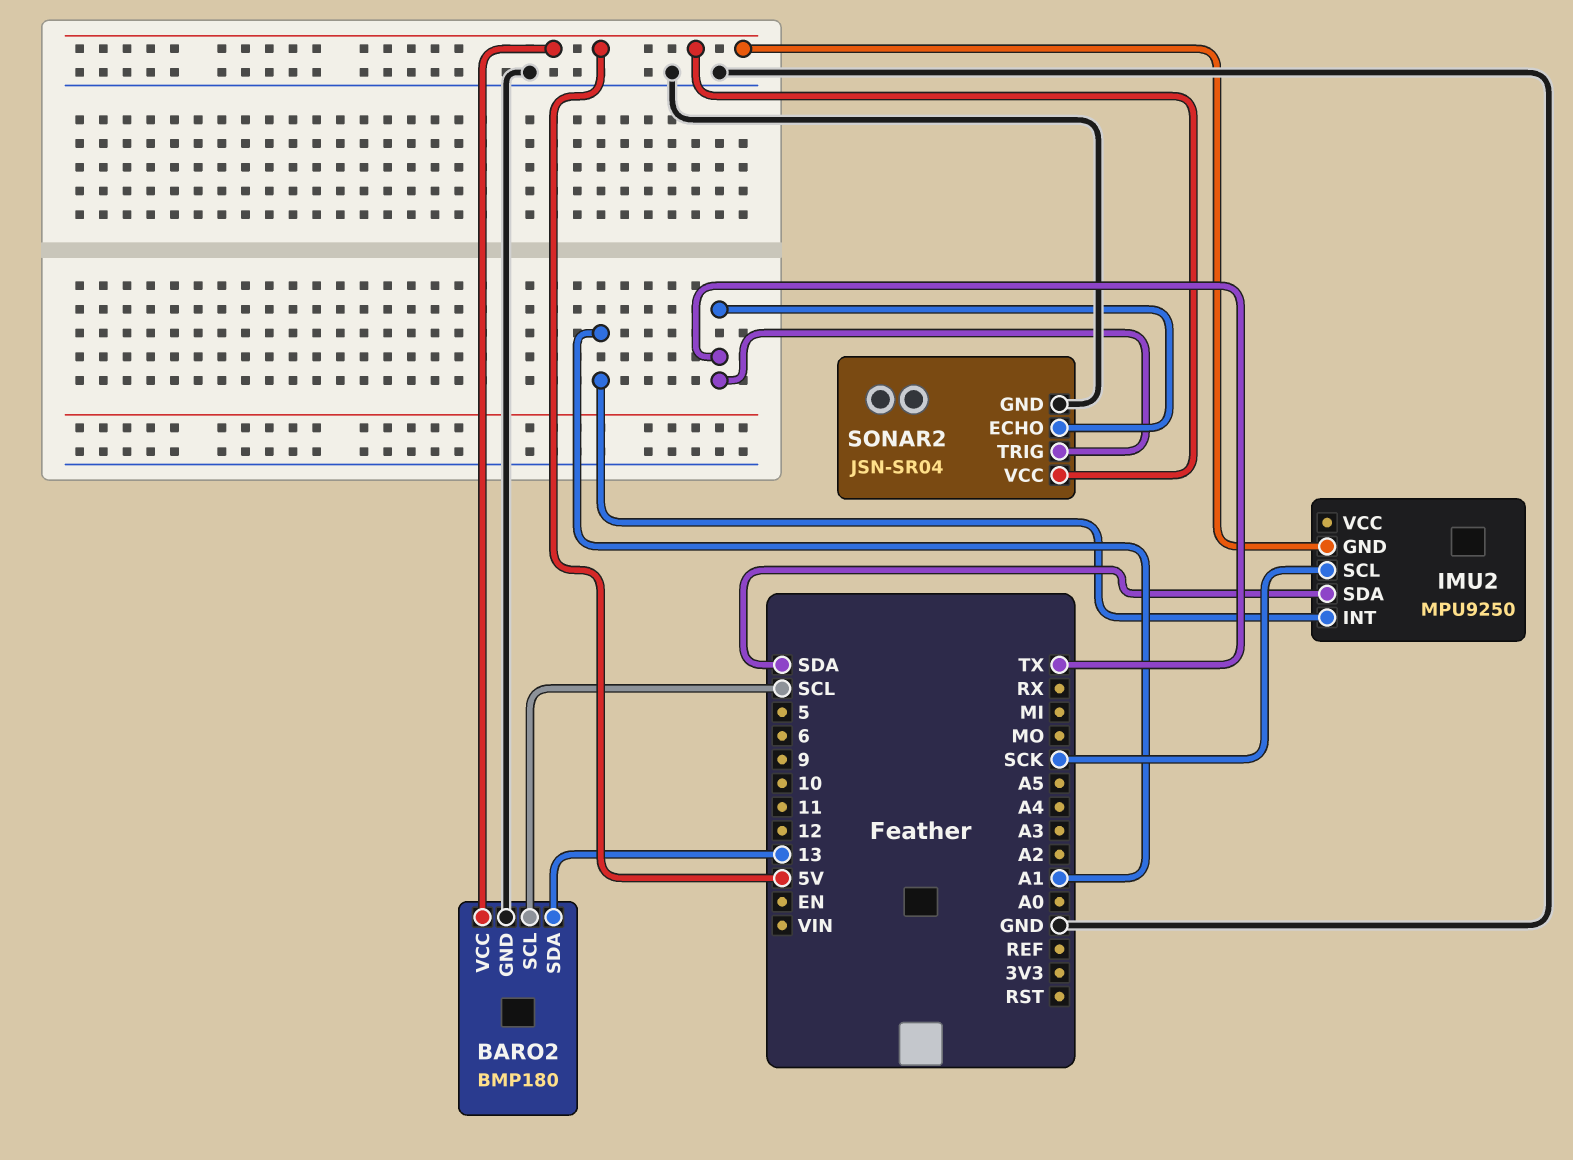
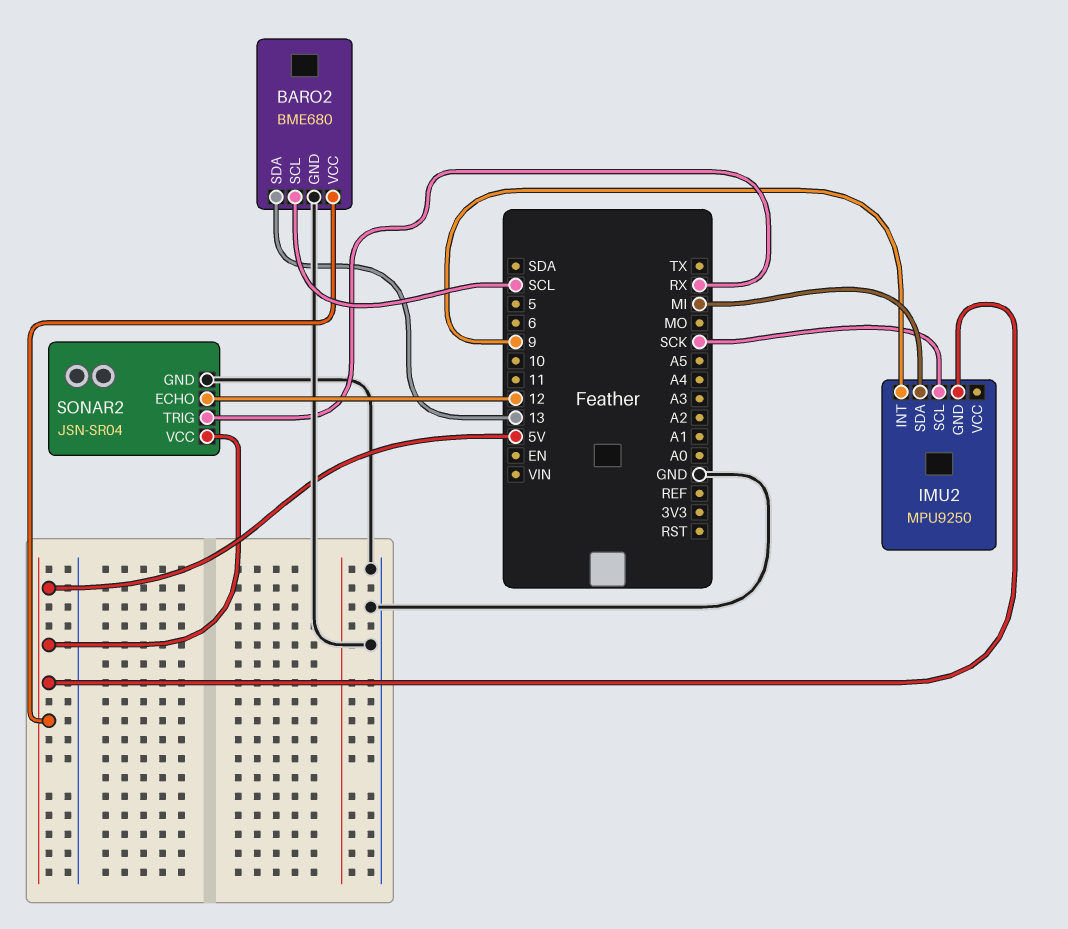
BARO2: BMP180 -> BME680
IMU2 pin INT: A1 -> 9
IMU2 pin SDA: SDA -> MI
SONAR2 pin ECHO: TX -> 12
SONAR2 pin TRIG: TX -> RX

